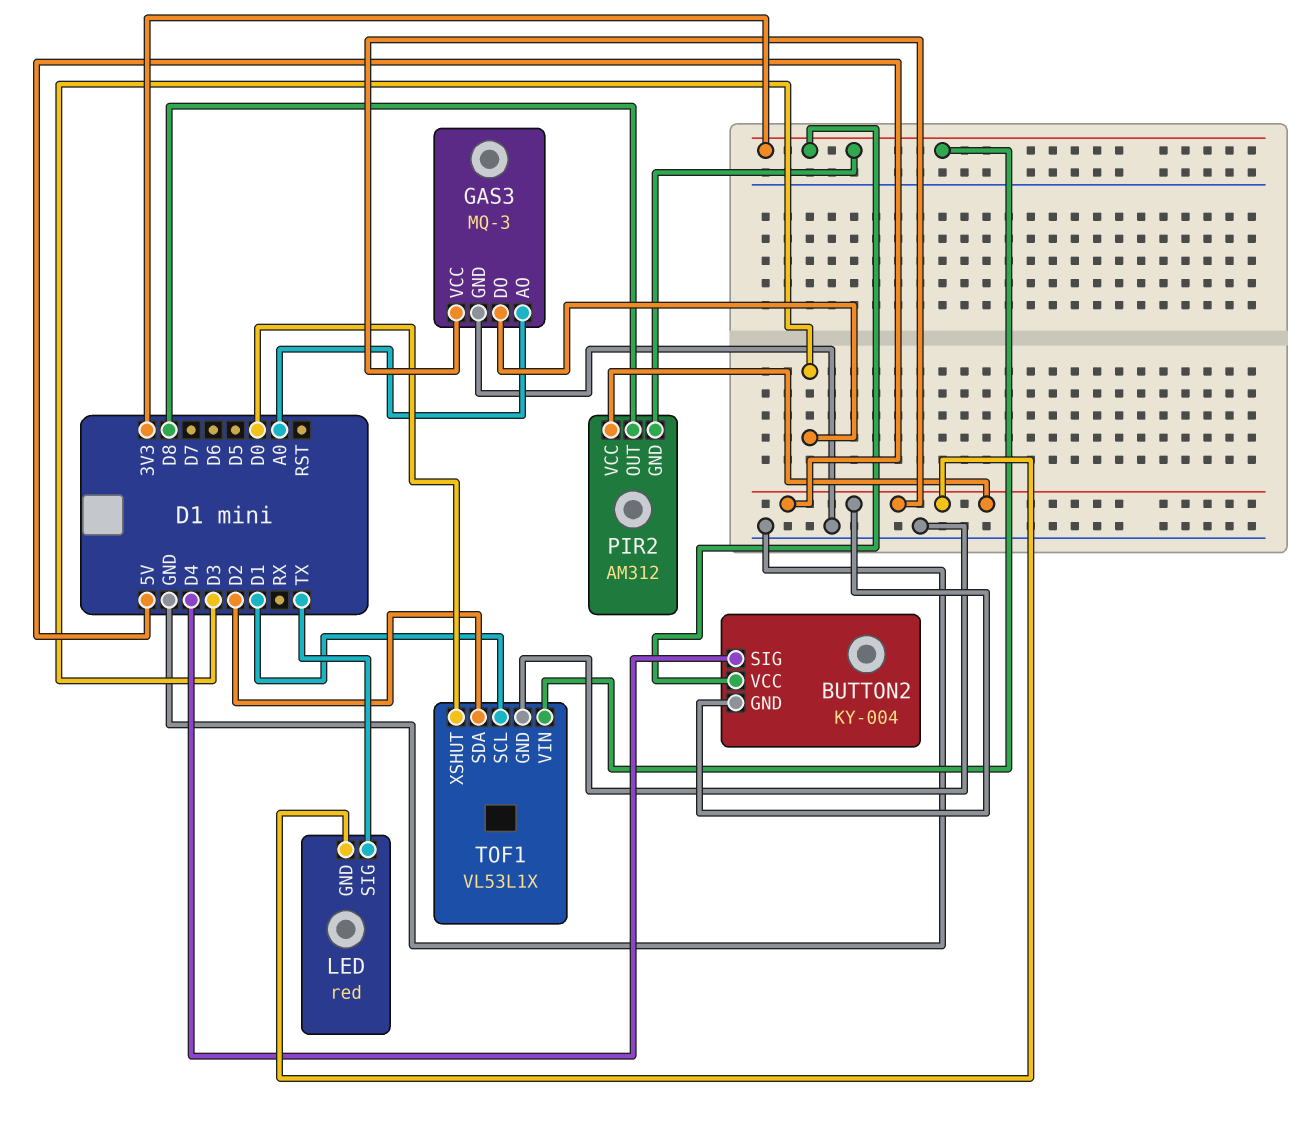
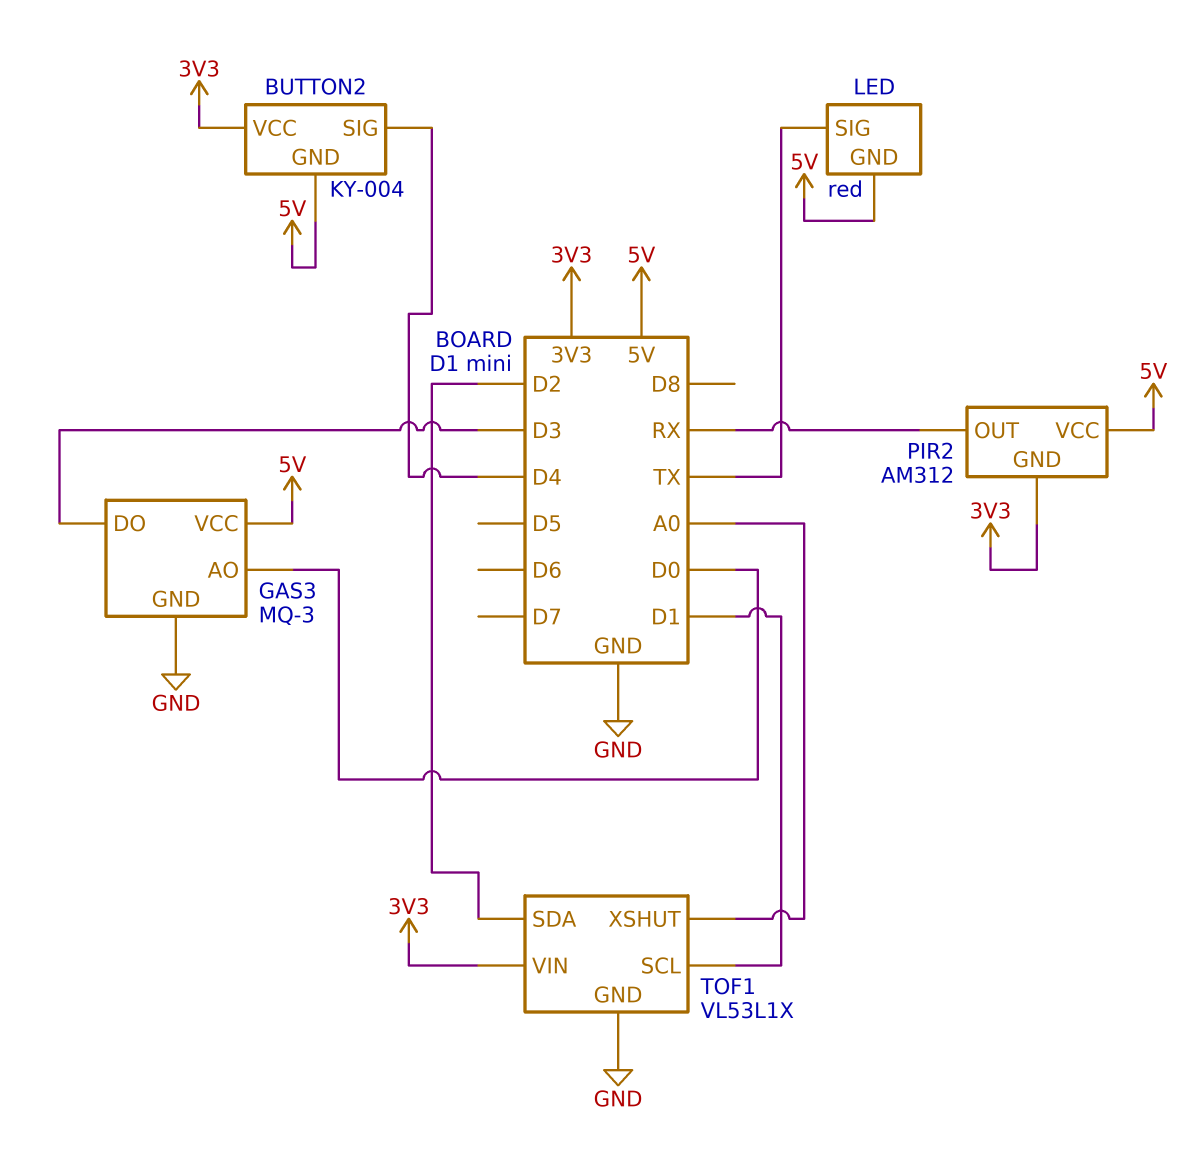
GAS3 pin AO: A0 -> D0
PIR2 pin OUT: D8 -> RX
TOF1 pin XSHUT: D0 -> A0

